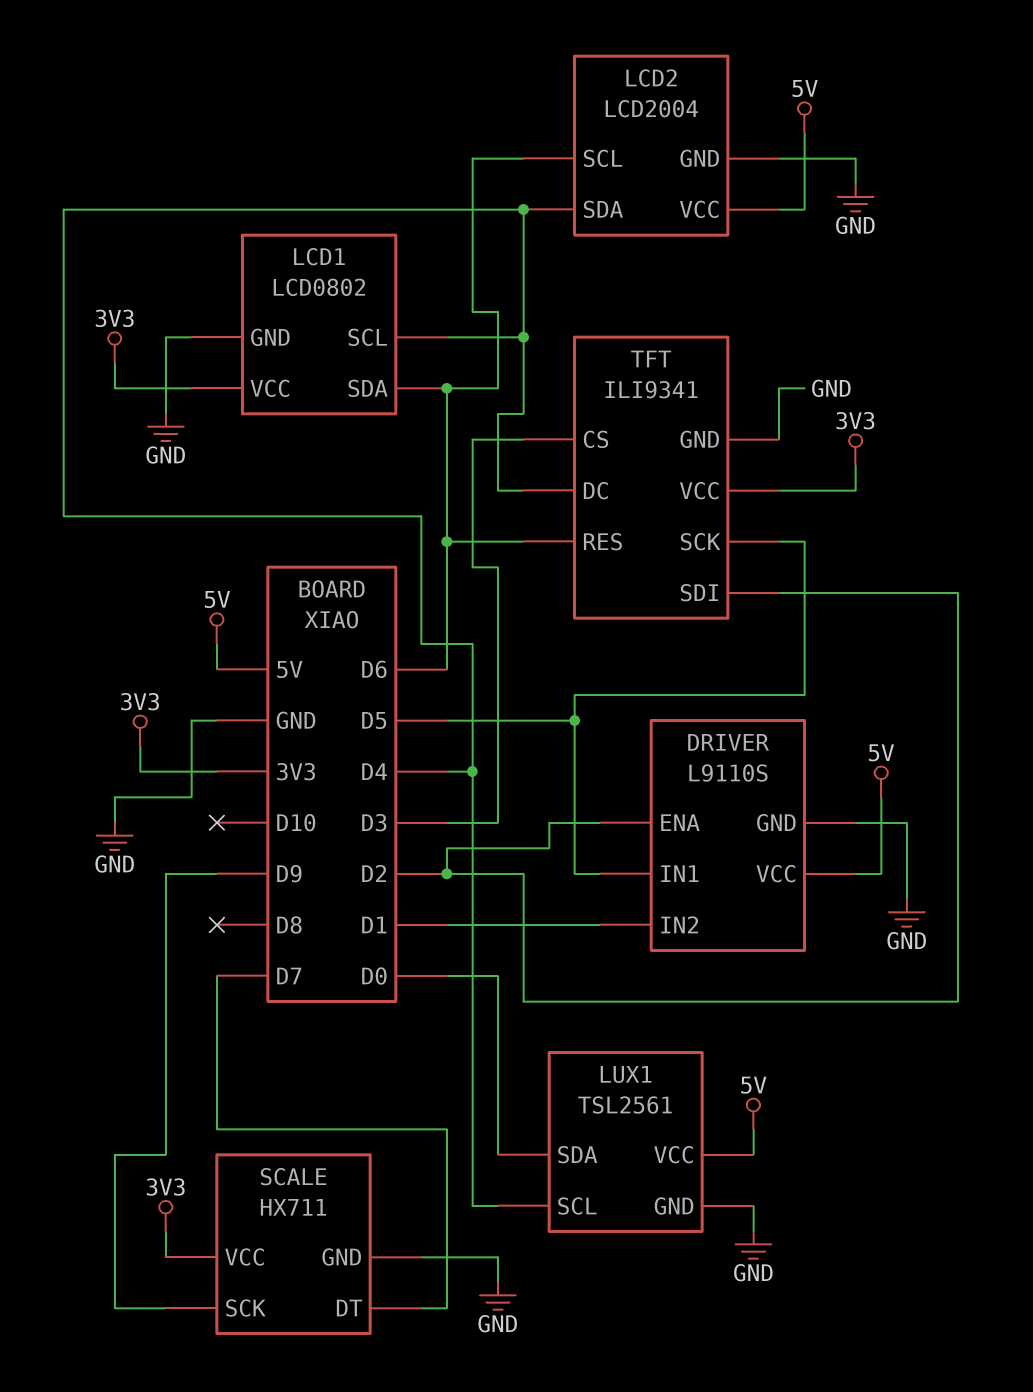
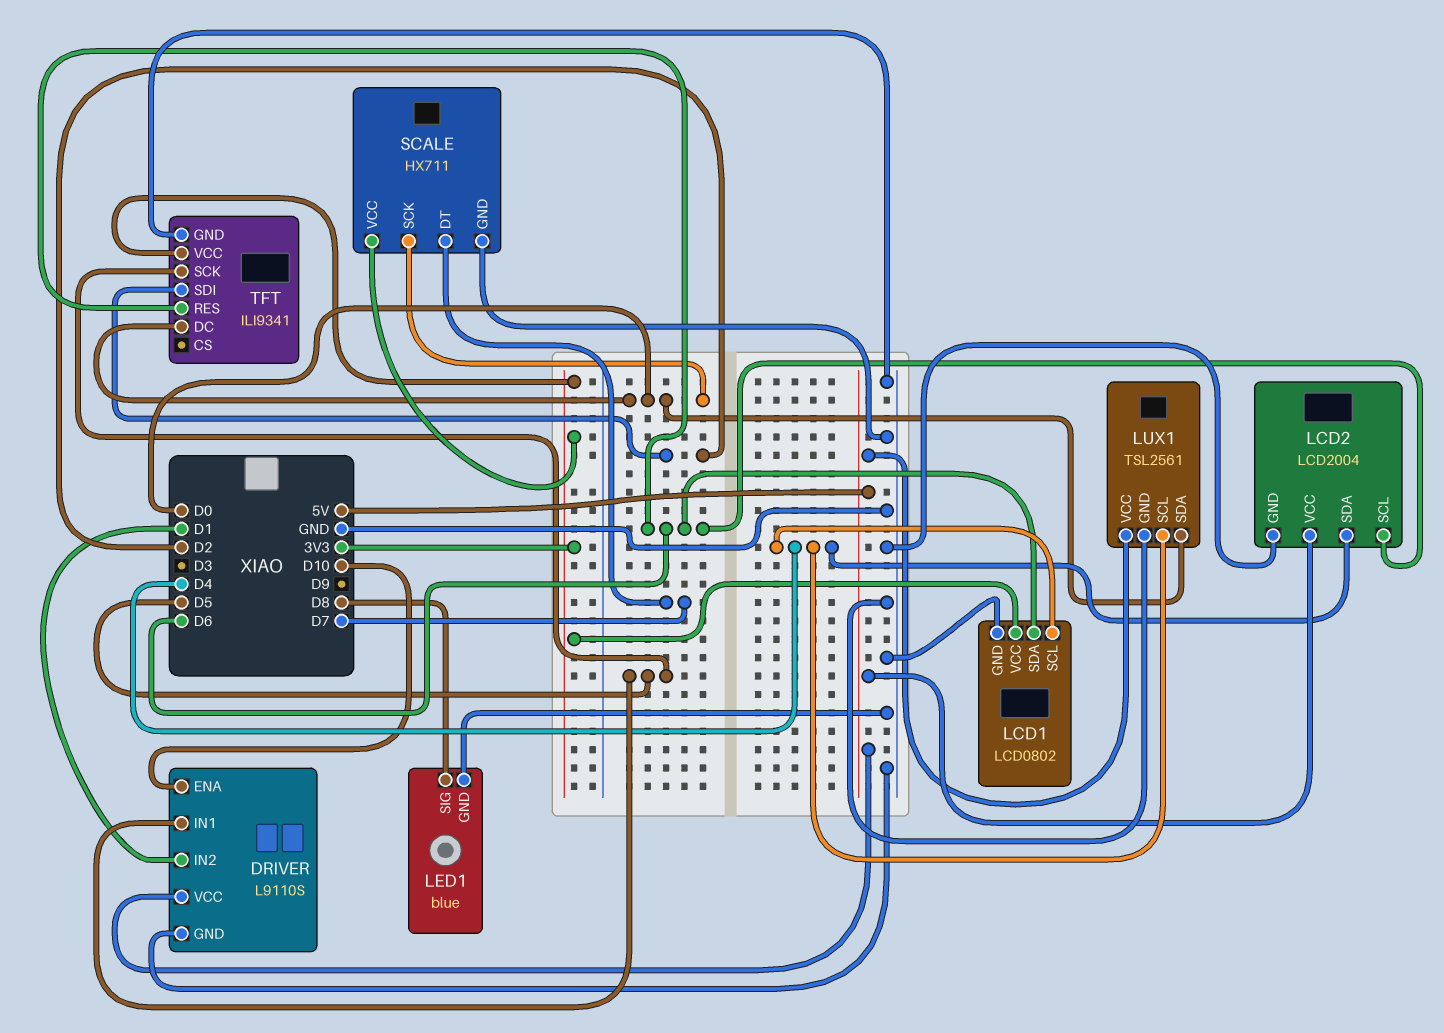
DRIVER pin ENA: D2 -> D10
LED1: none -> blue
LED1 pin GND: none -> GND
LED1 pin SIG: none -> D8
SCALE pin SCK: D9 -> D0
TFT pin CS: D3 -> none
TFT pin DC: D4 -> D0

